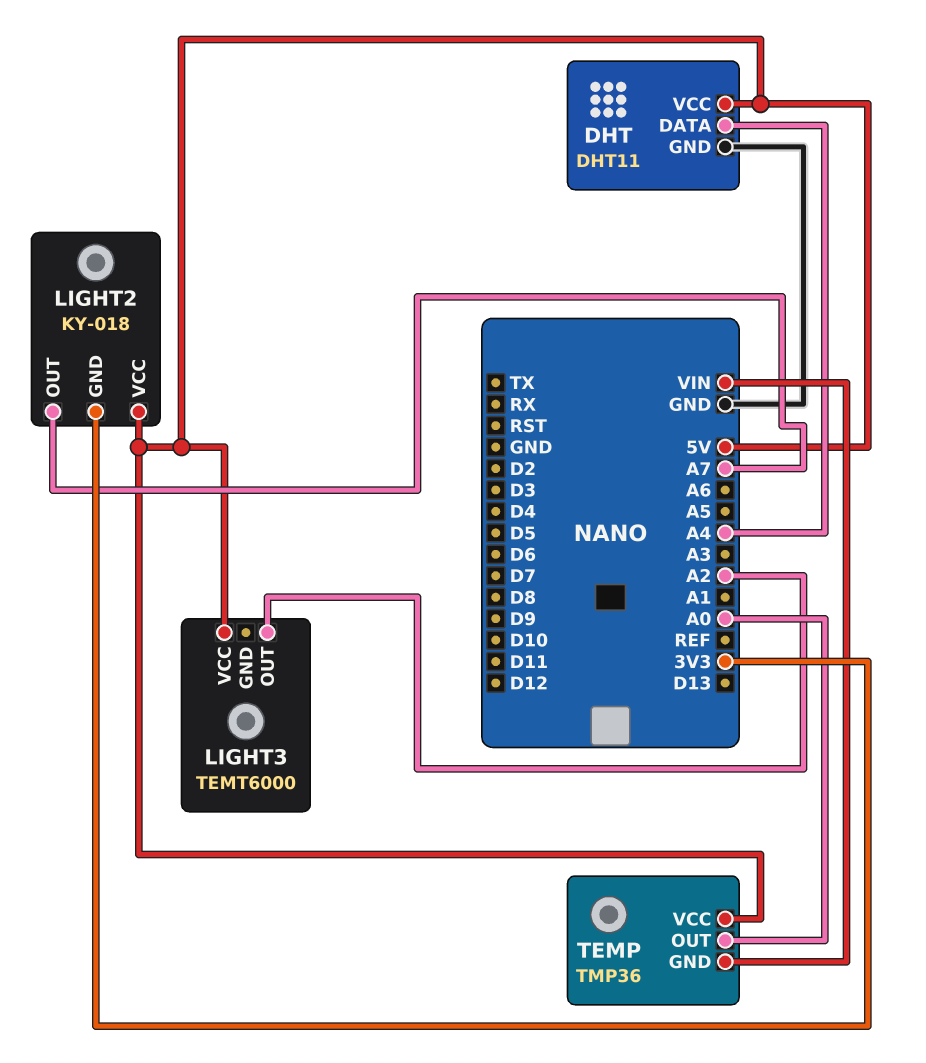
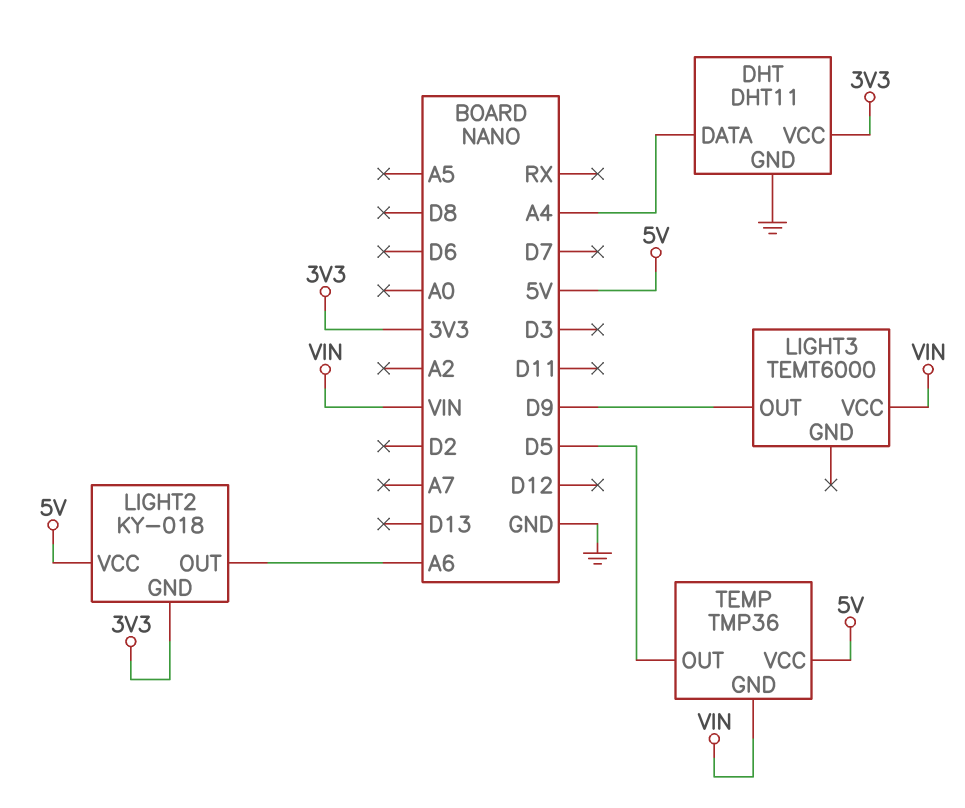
DHT pin VCC: 5V -> 3V3
LIGHT2 pin OUT: A7 -> A6
LIGHT3 pin OUT: A2 -> D9
LIGHT3 pin VCC: 5V -> VIN
TEMP pin OUT: A0 -> D5

